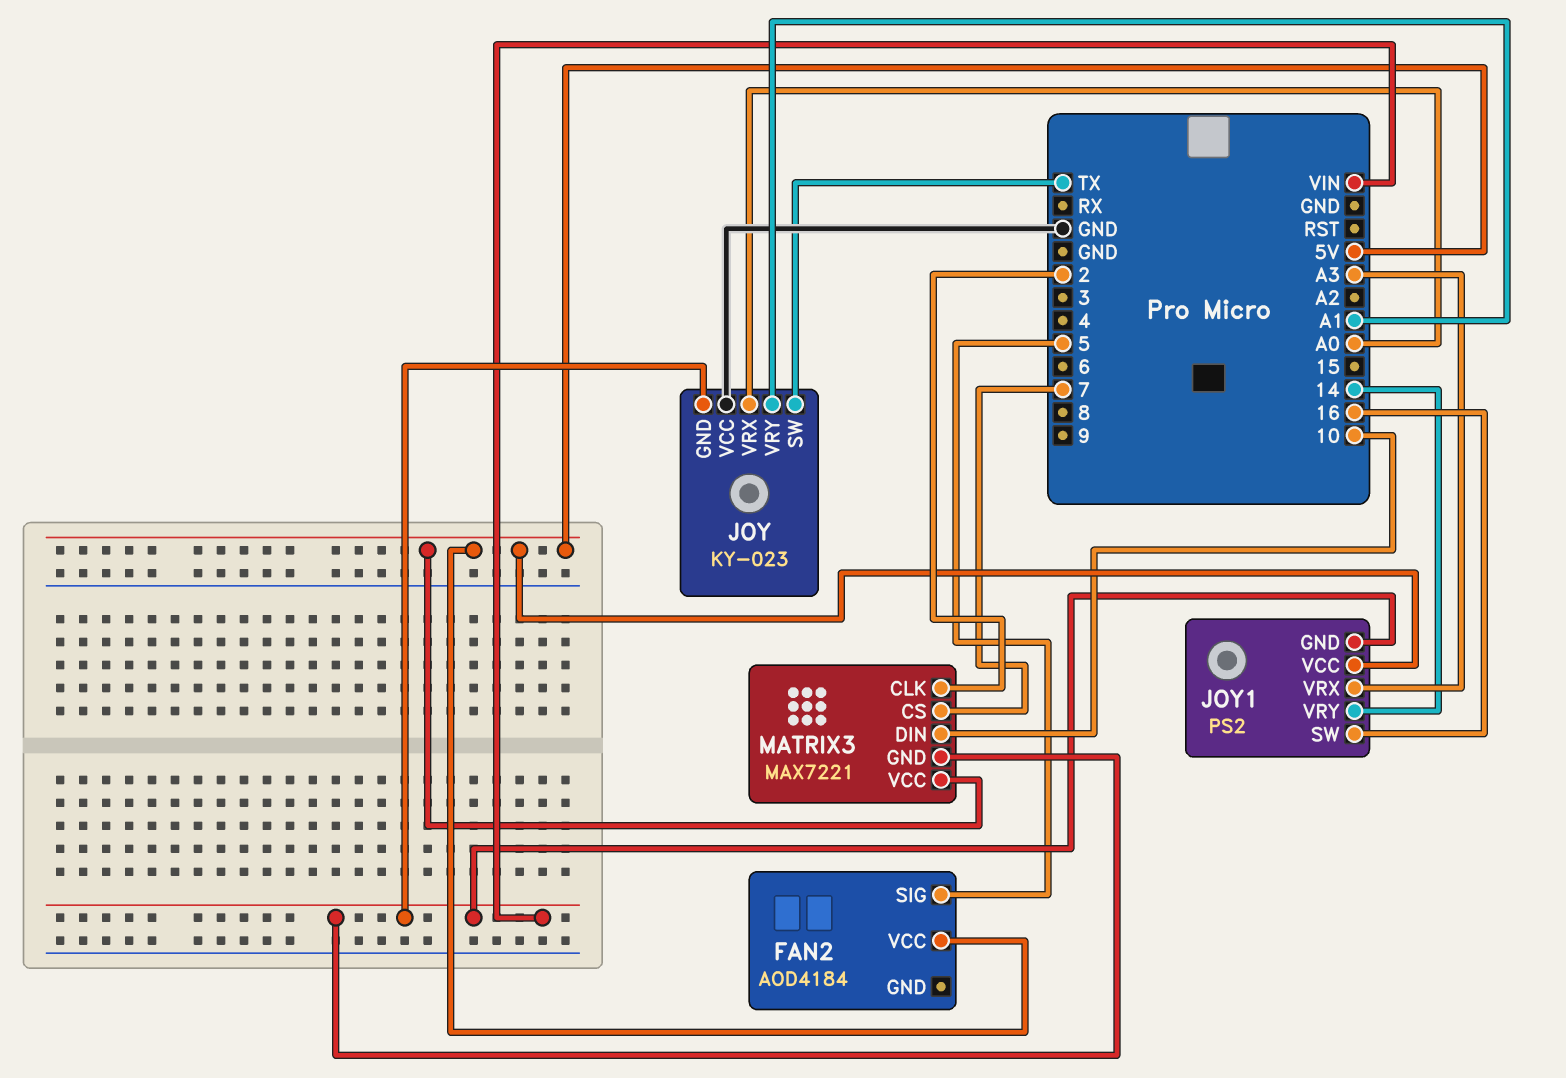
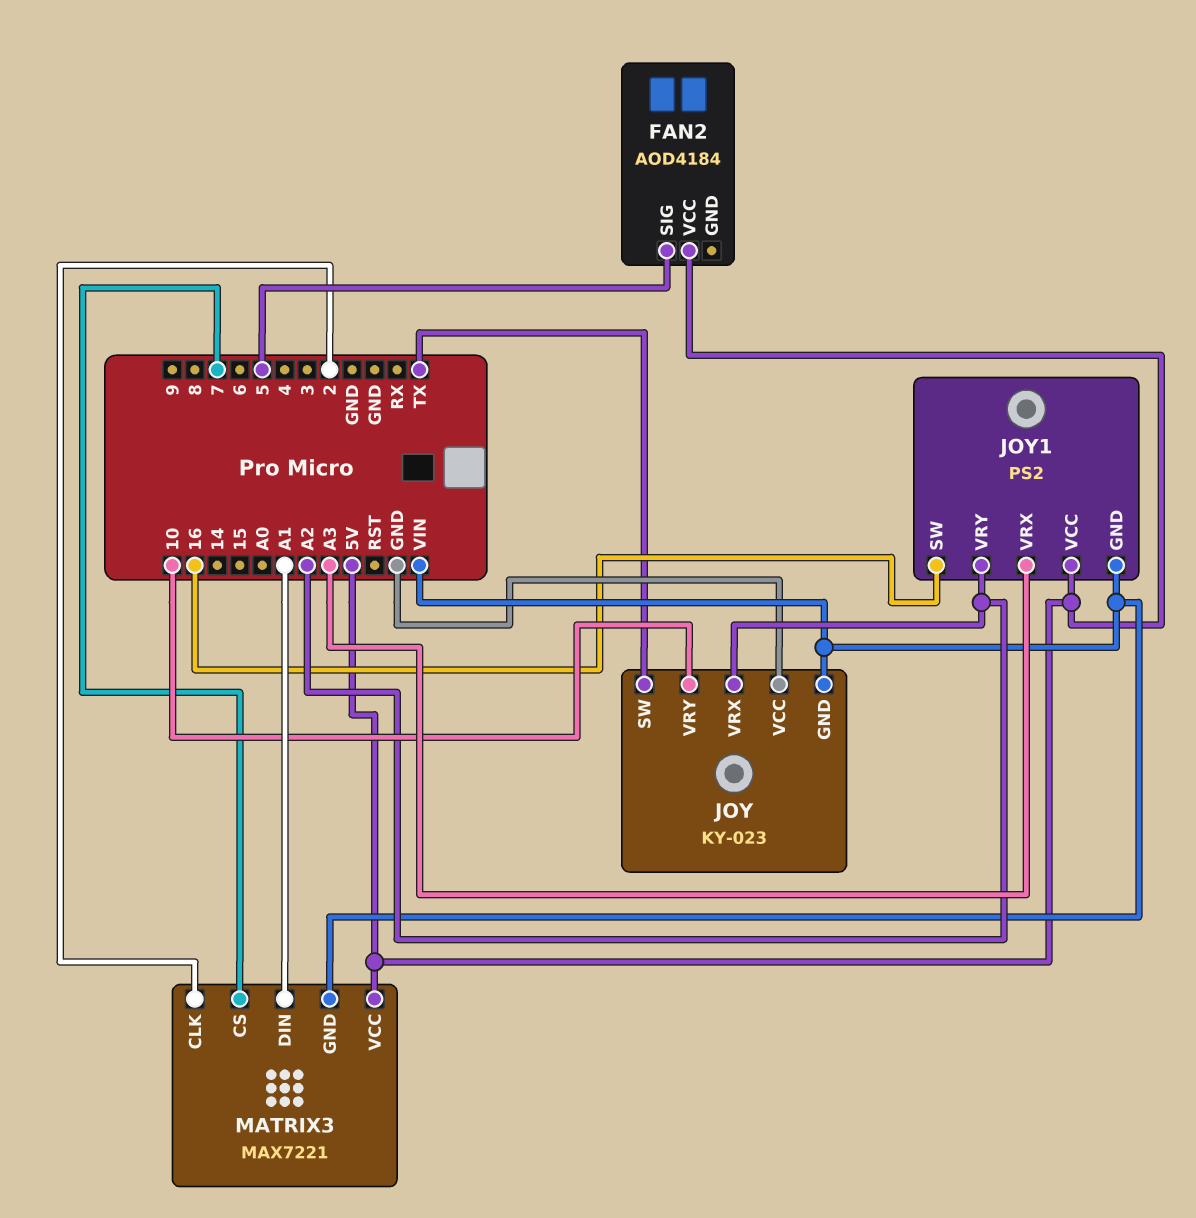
JOY pin VRX: A0 -> A2
JOY pin VRY: A1 -> 10
JOY1 pin VRY: 14 -> A2
MATRIX3 pin DIN: 10 -> A1

